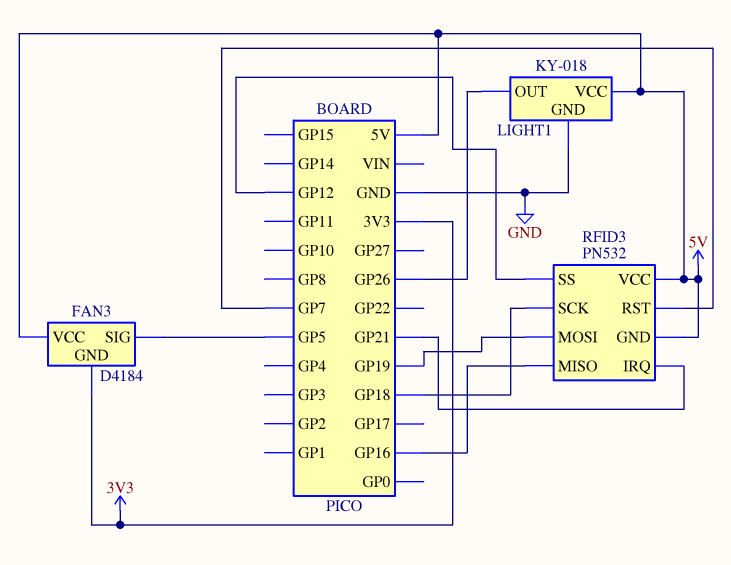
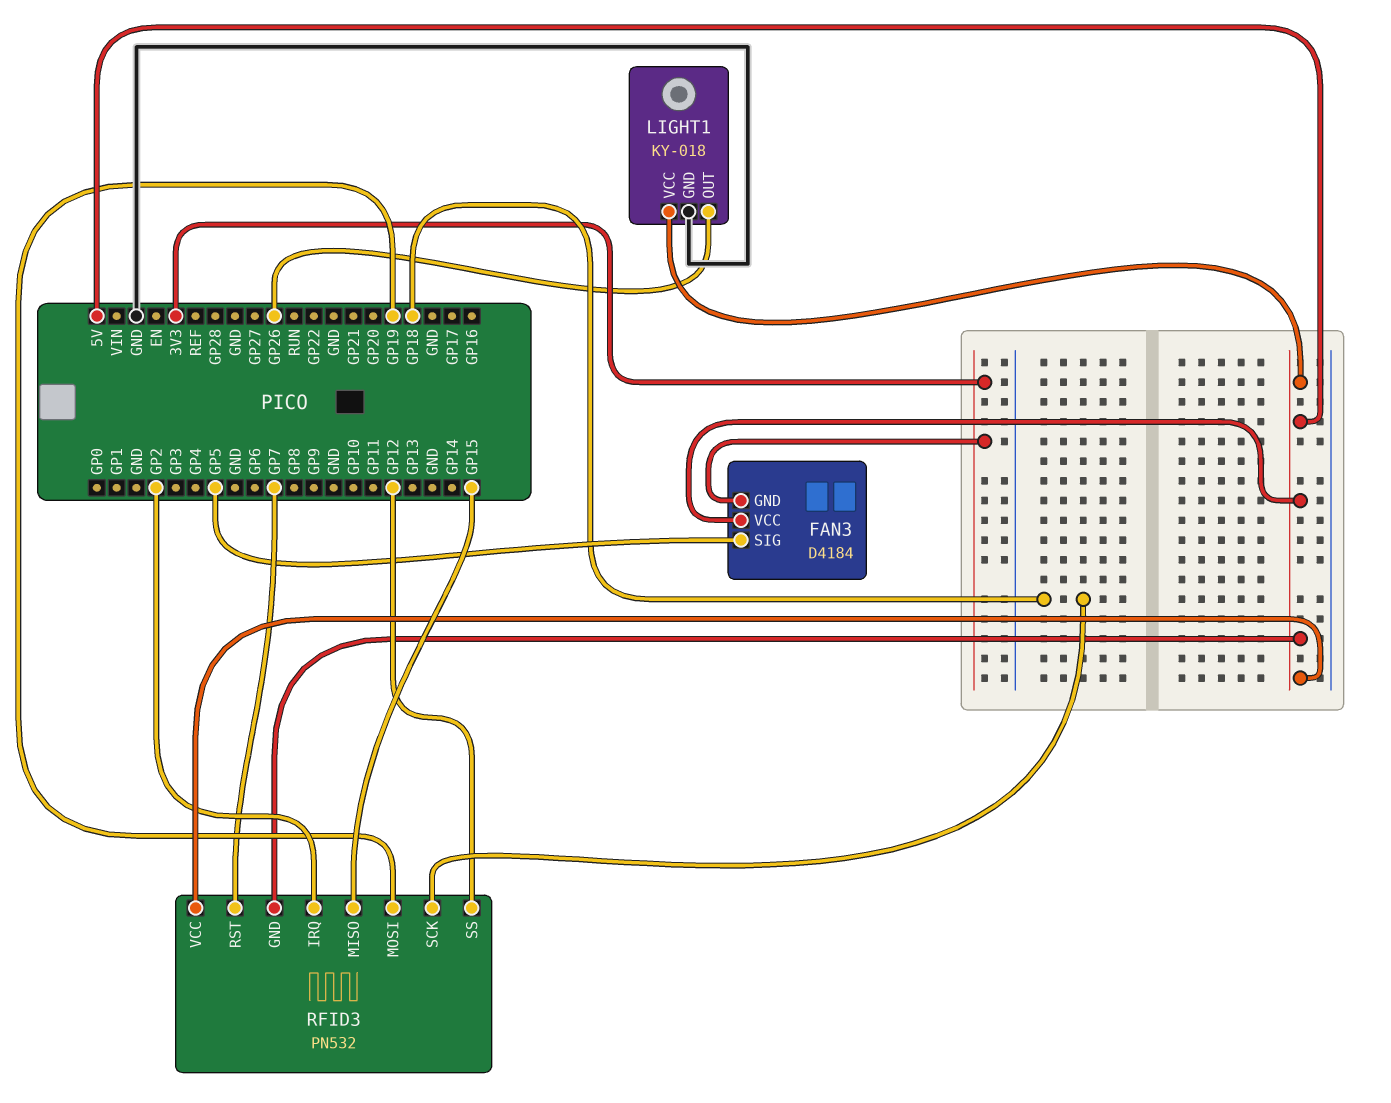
RFID3 pin IRQ: GP21 -> GP2
RFID3 pin MISO: GP16 -> GP15

